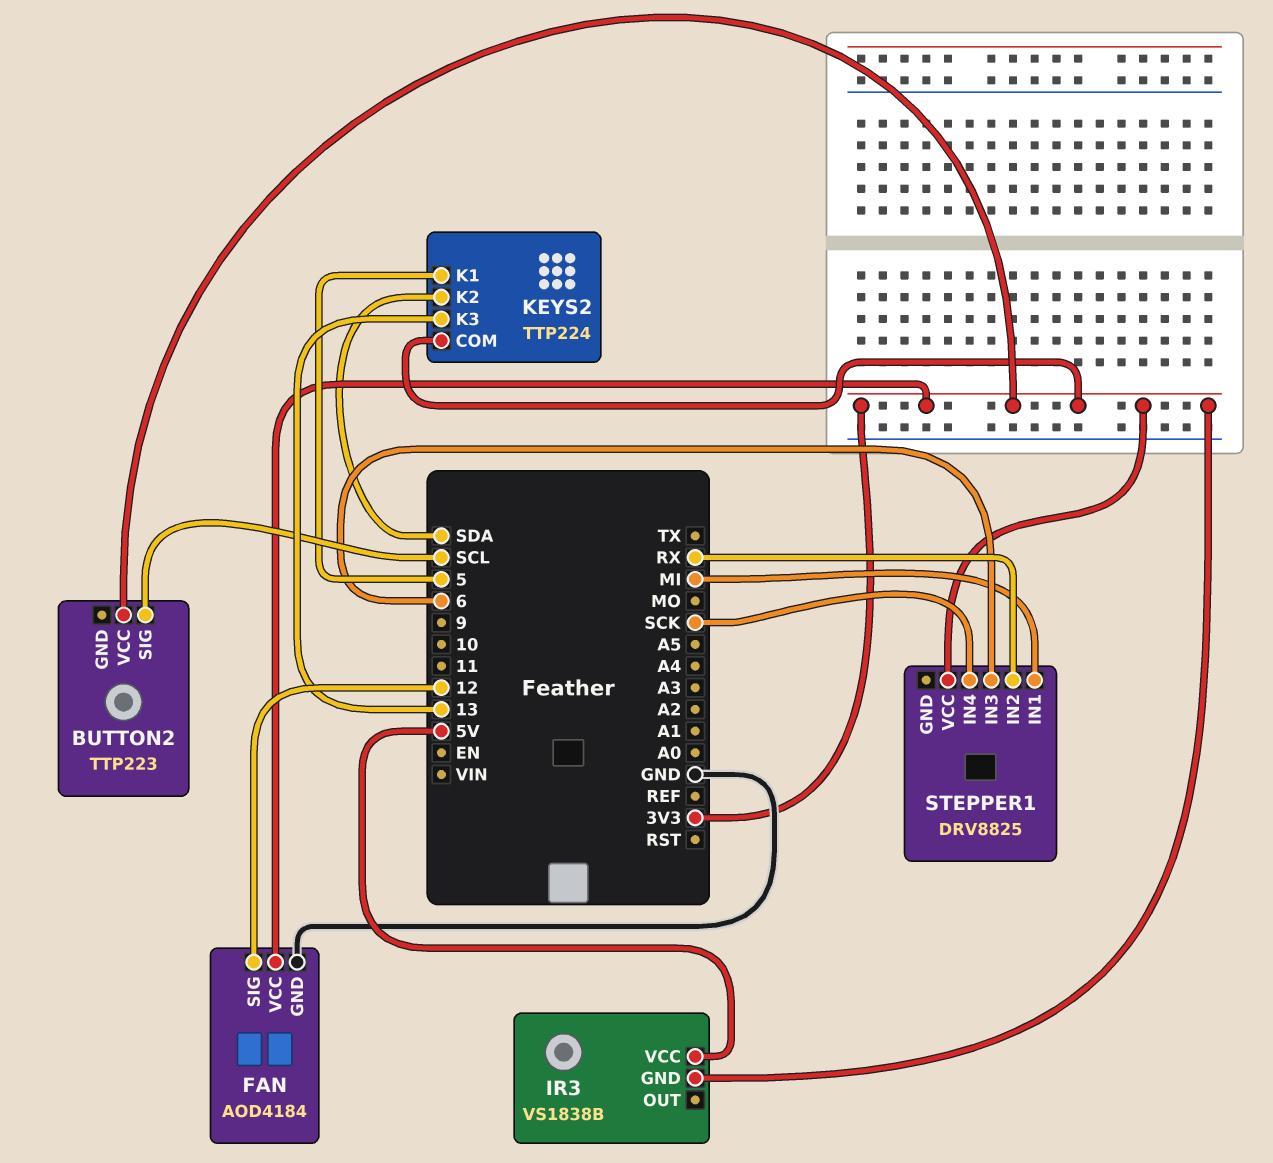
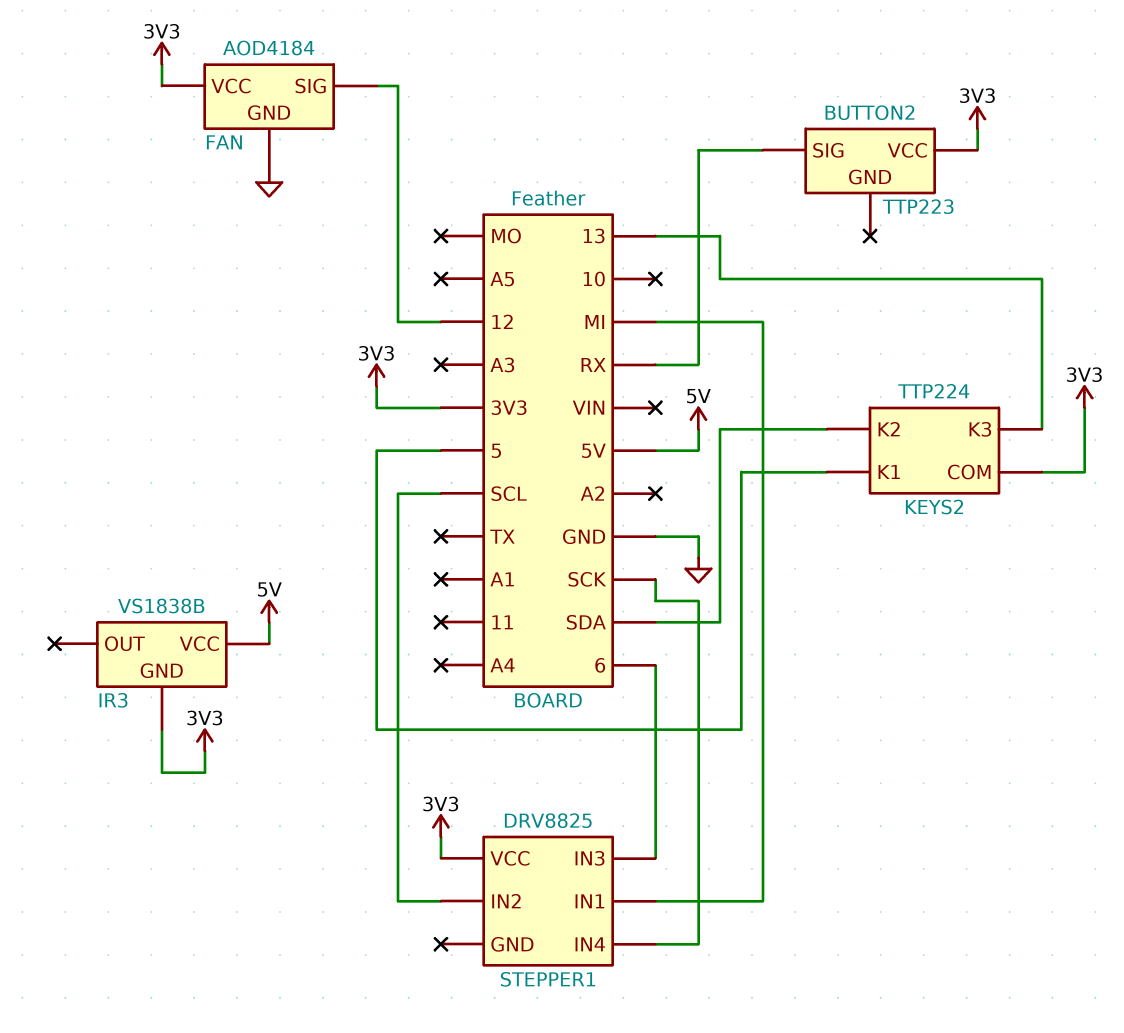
BUTTON2 pin SIG: SCL -> RX
STEPPER1 pin IN2: RX -> SCL

